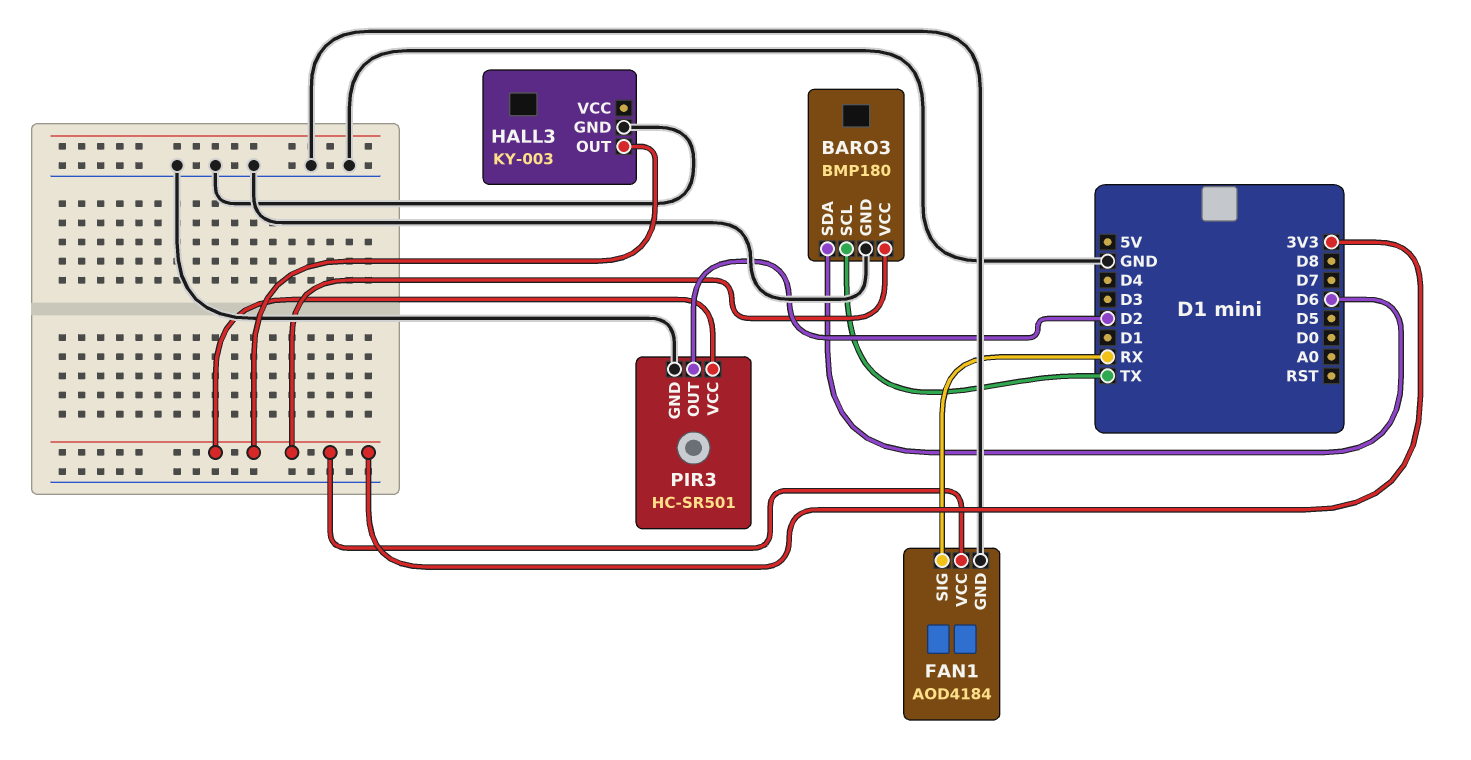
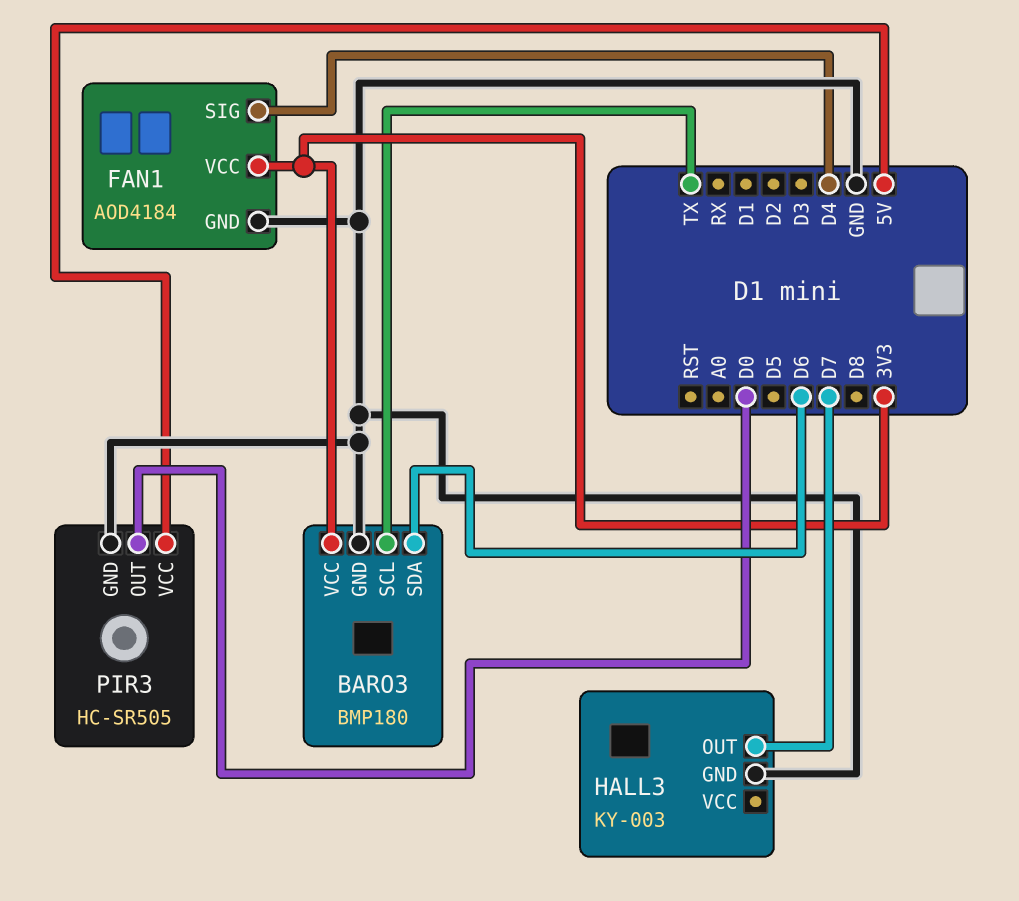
FAN1 pin SIG: RX -> D4
HALL3 pin OUT: 3V3 -> D7
PIR3: HC-SR501 -> HC-SR505
PIR3 pin OUT: D2 -> D0
PIR3 pin VCC: 3V3 -> 5V

